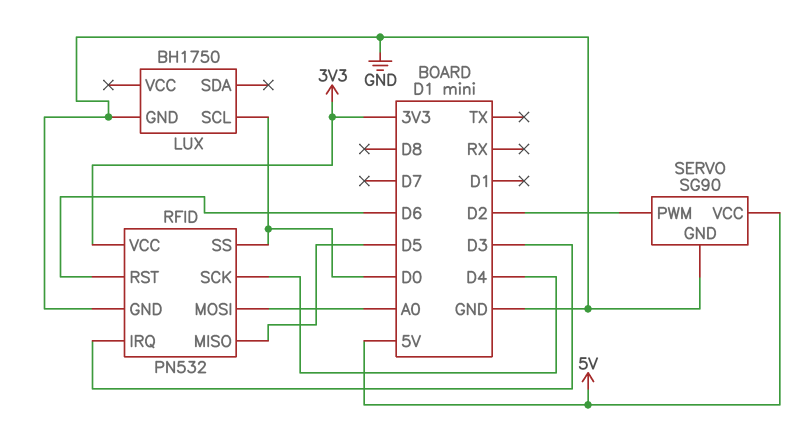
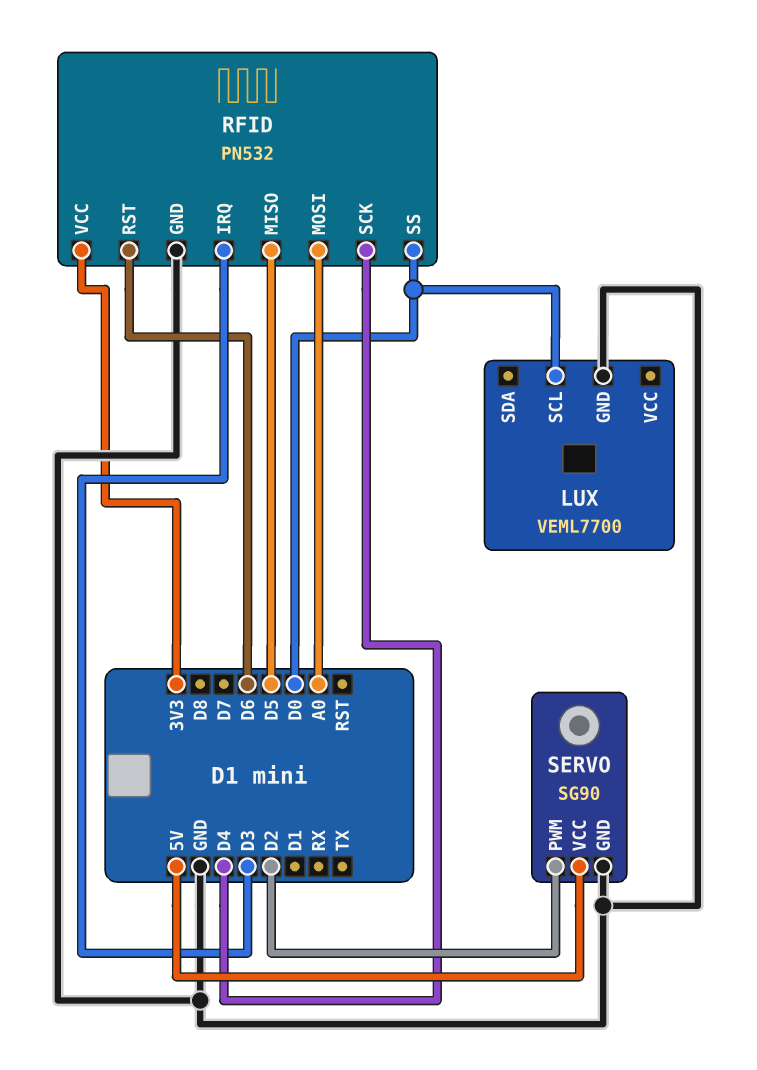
LUX: BH1750 -> VEML7700

